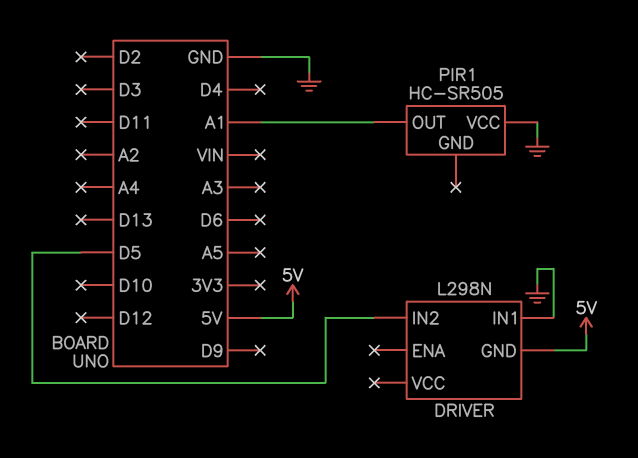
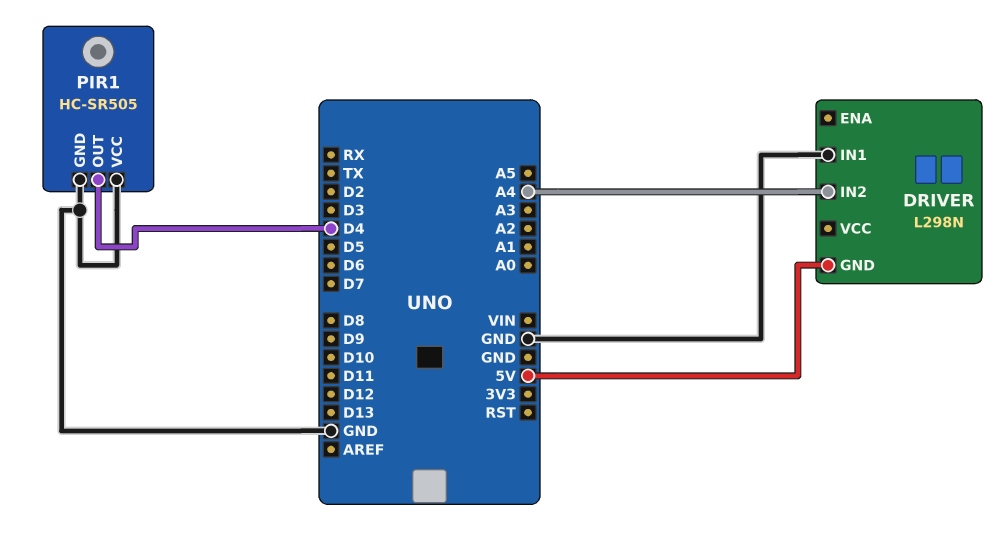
DRIVER pin IN2: D5 -> A4
PIR1 pin GND: none -> GND
PIR1 pin OUT: A1 -> D4

